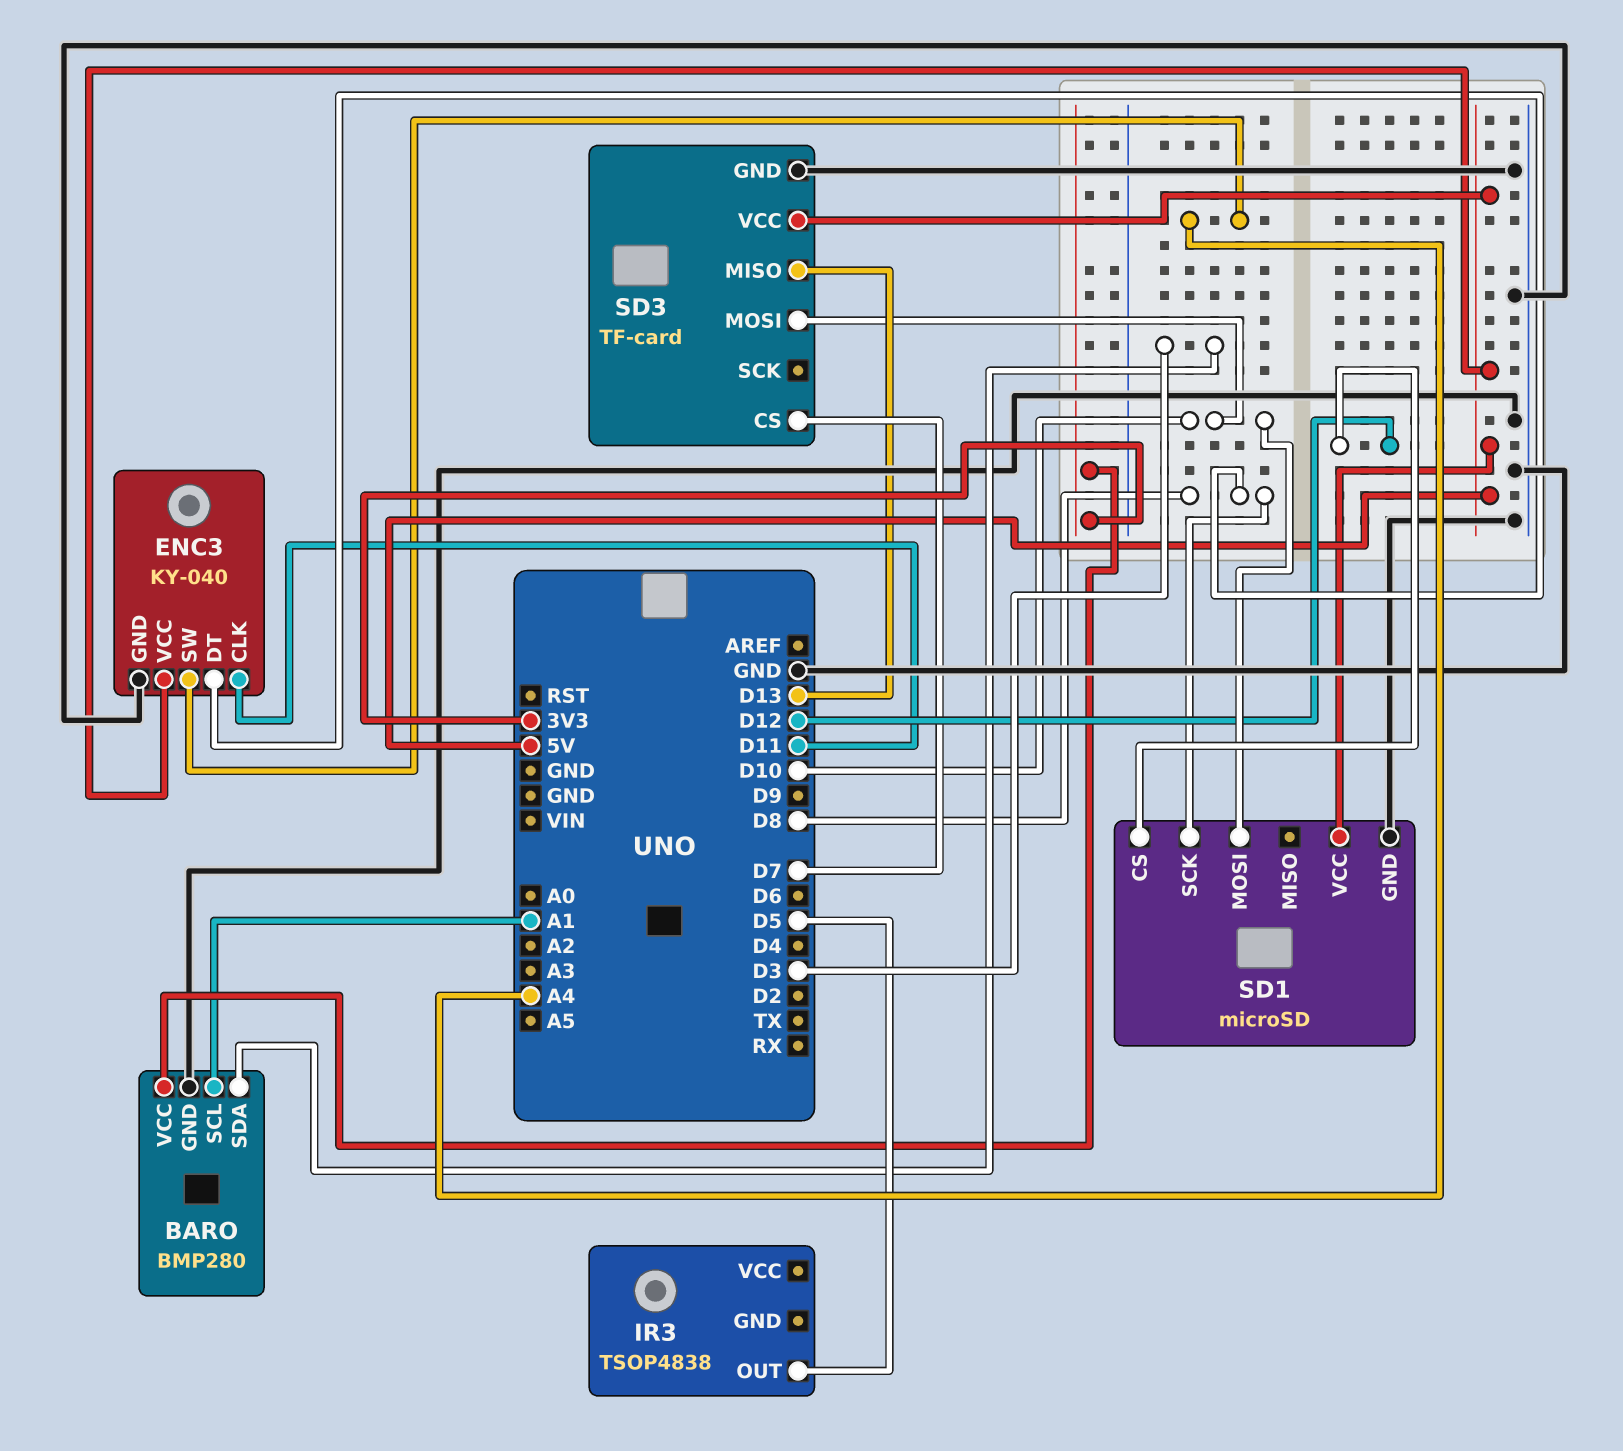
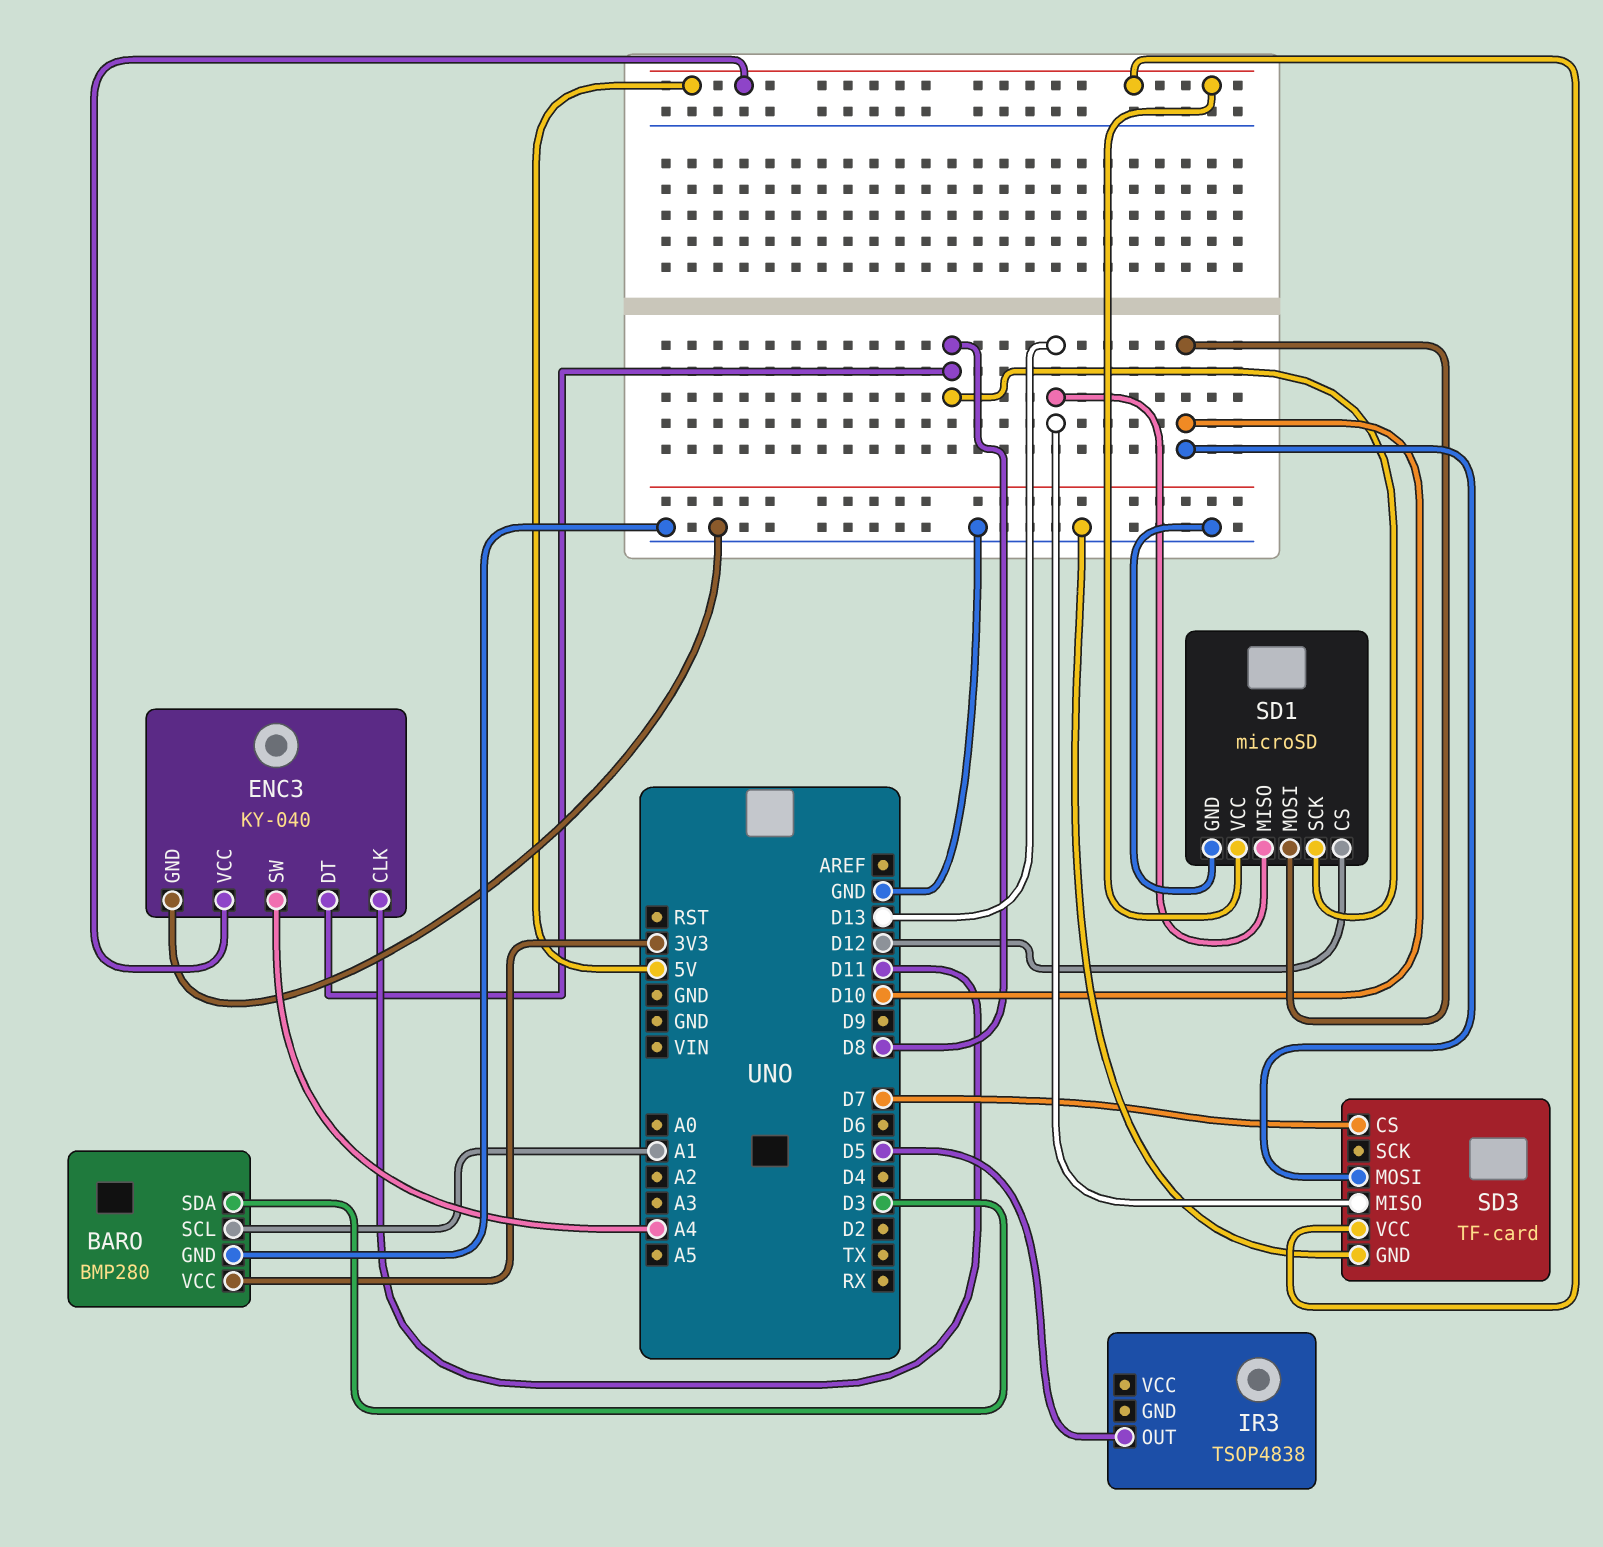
SD1 pin MISO: none -> D13

